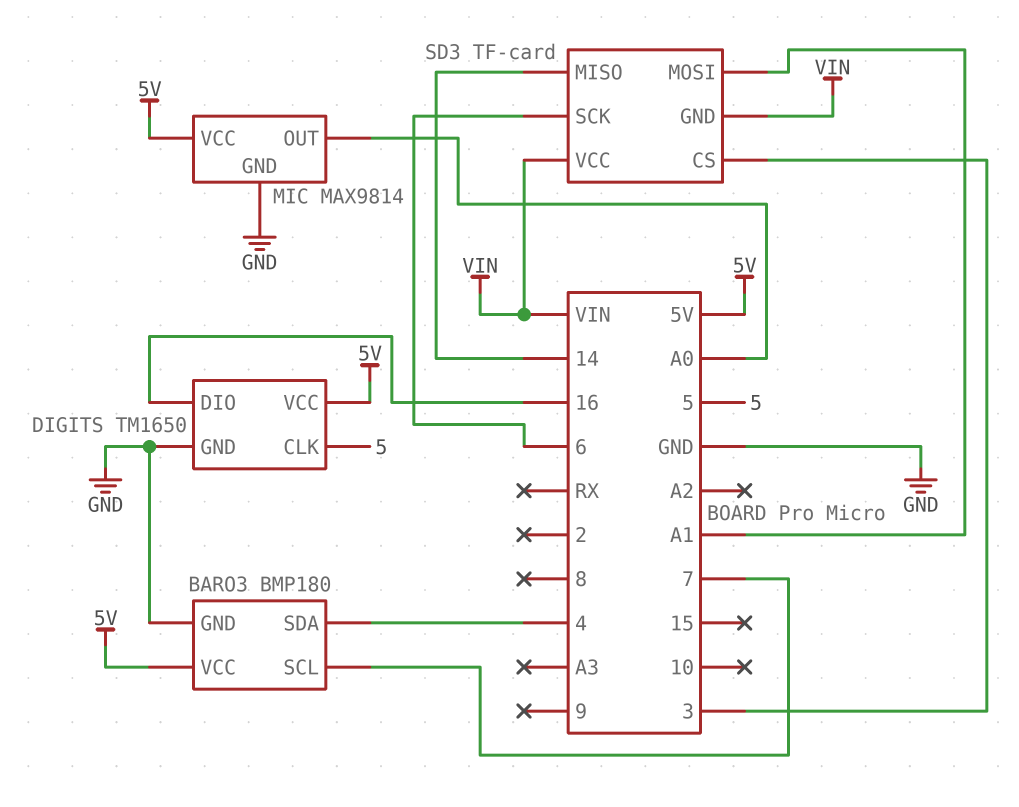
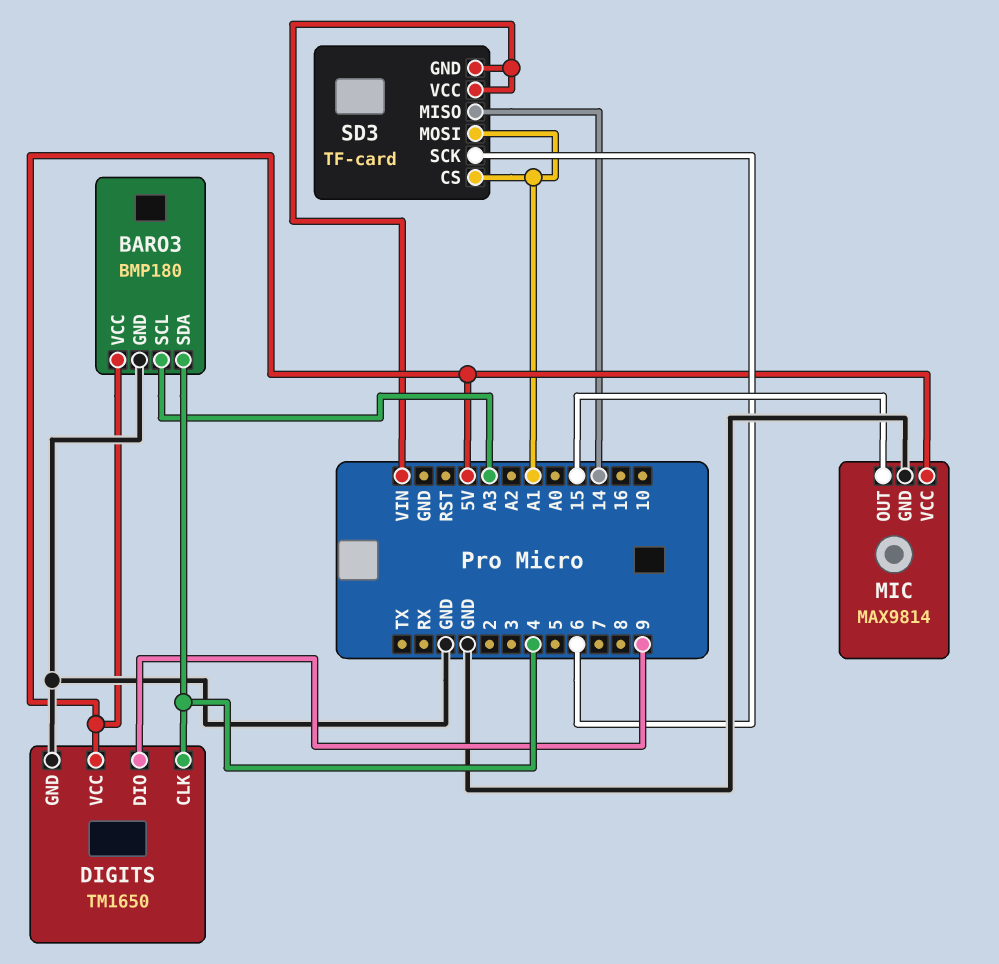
BARO3 pin SCL: 7 -> A3
DIGITS pin CLK: 5 -> 4
DIGITS pin DIO: 16 -> 9
MIC pin OUT: A0 -> 15
SD3 pin CS: 3 -> A1

